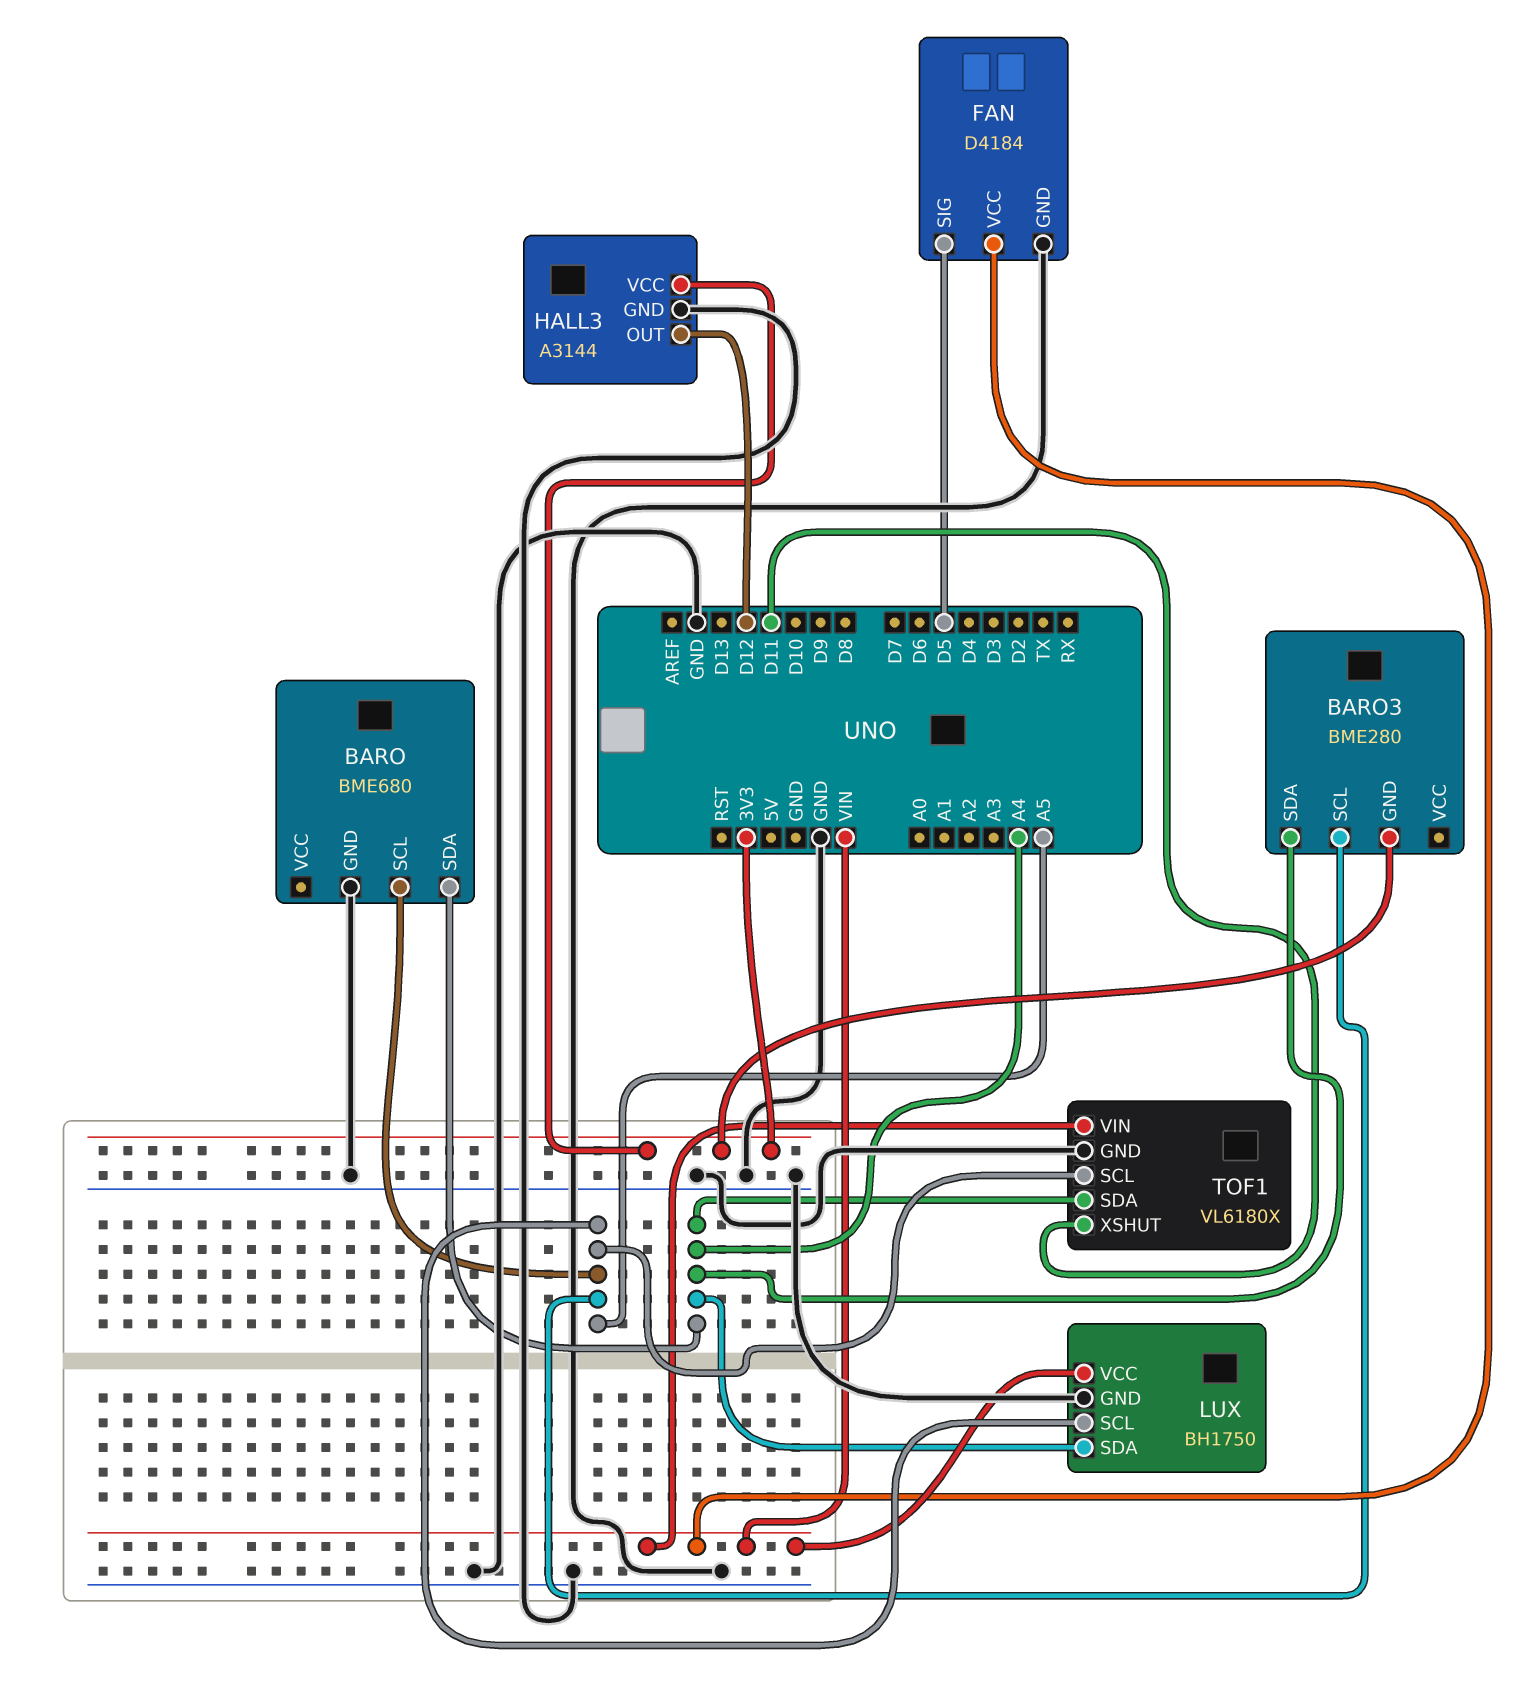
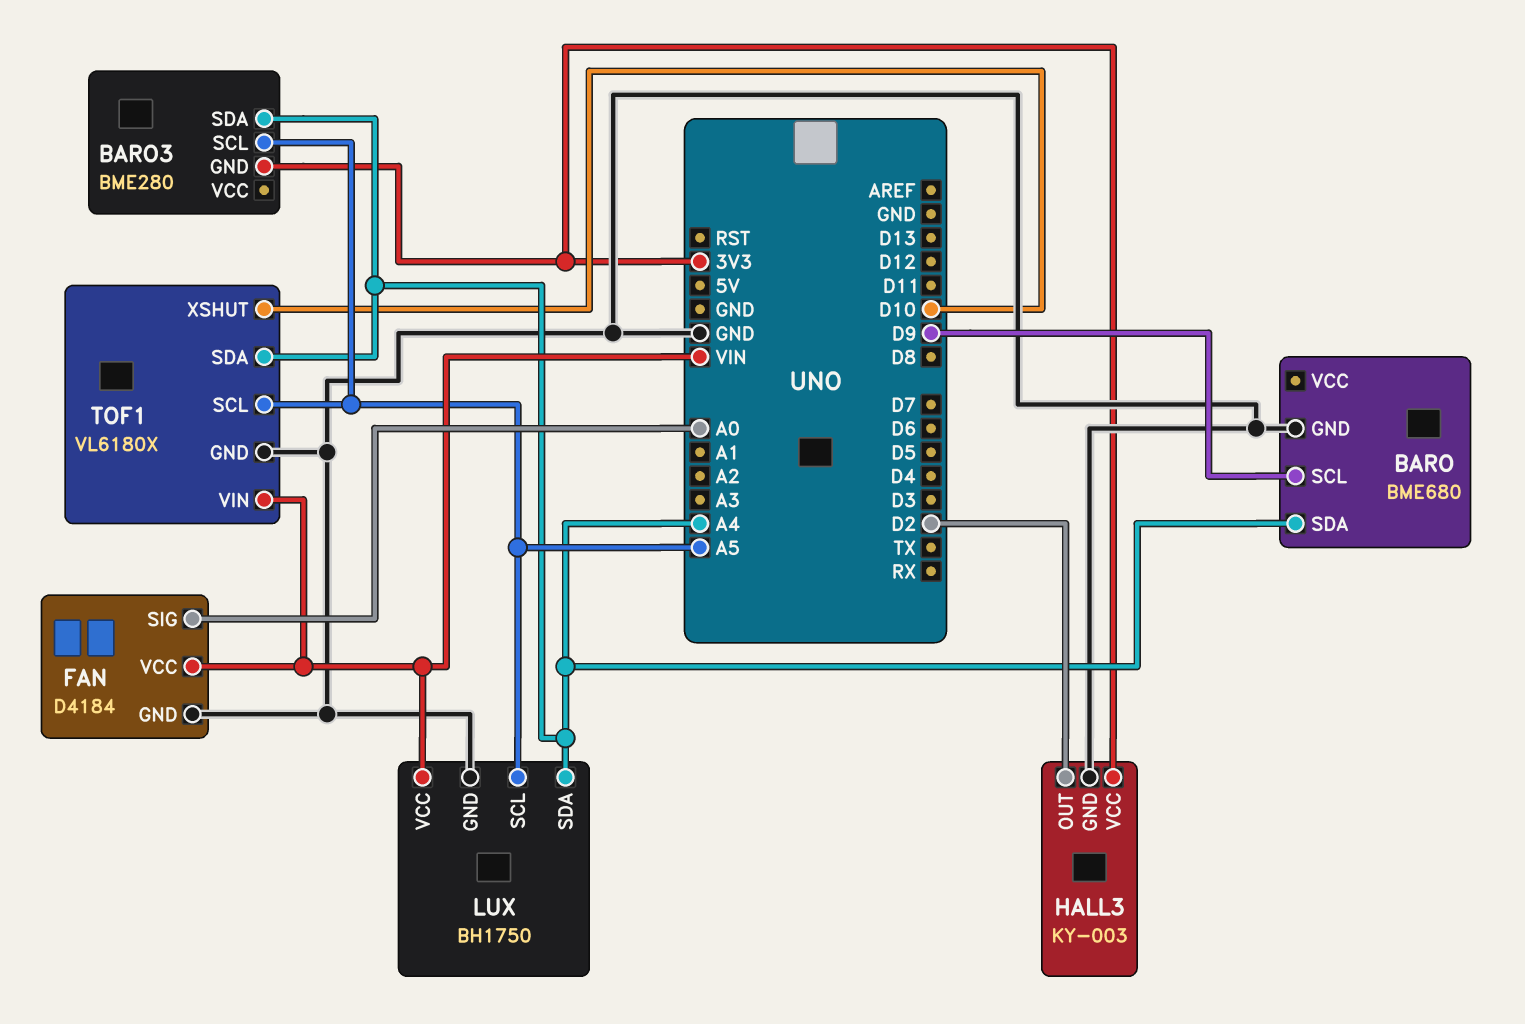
BARO pin SCL: A5 -> D9
FAN pin SIG: D5 -> A0
HALL3: A3144 -> KY-003
HALL3 pin OUT: D12 -> D2
TOF1 pin XSHUT: D11 -> D10

